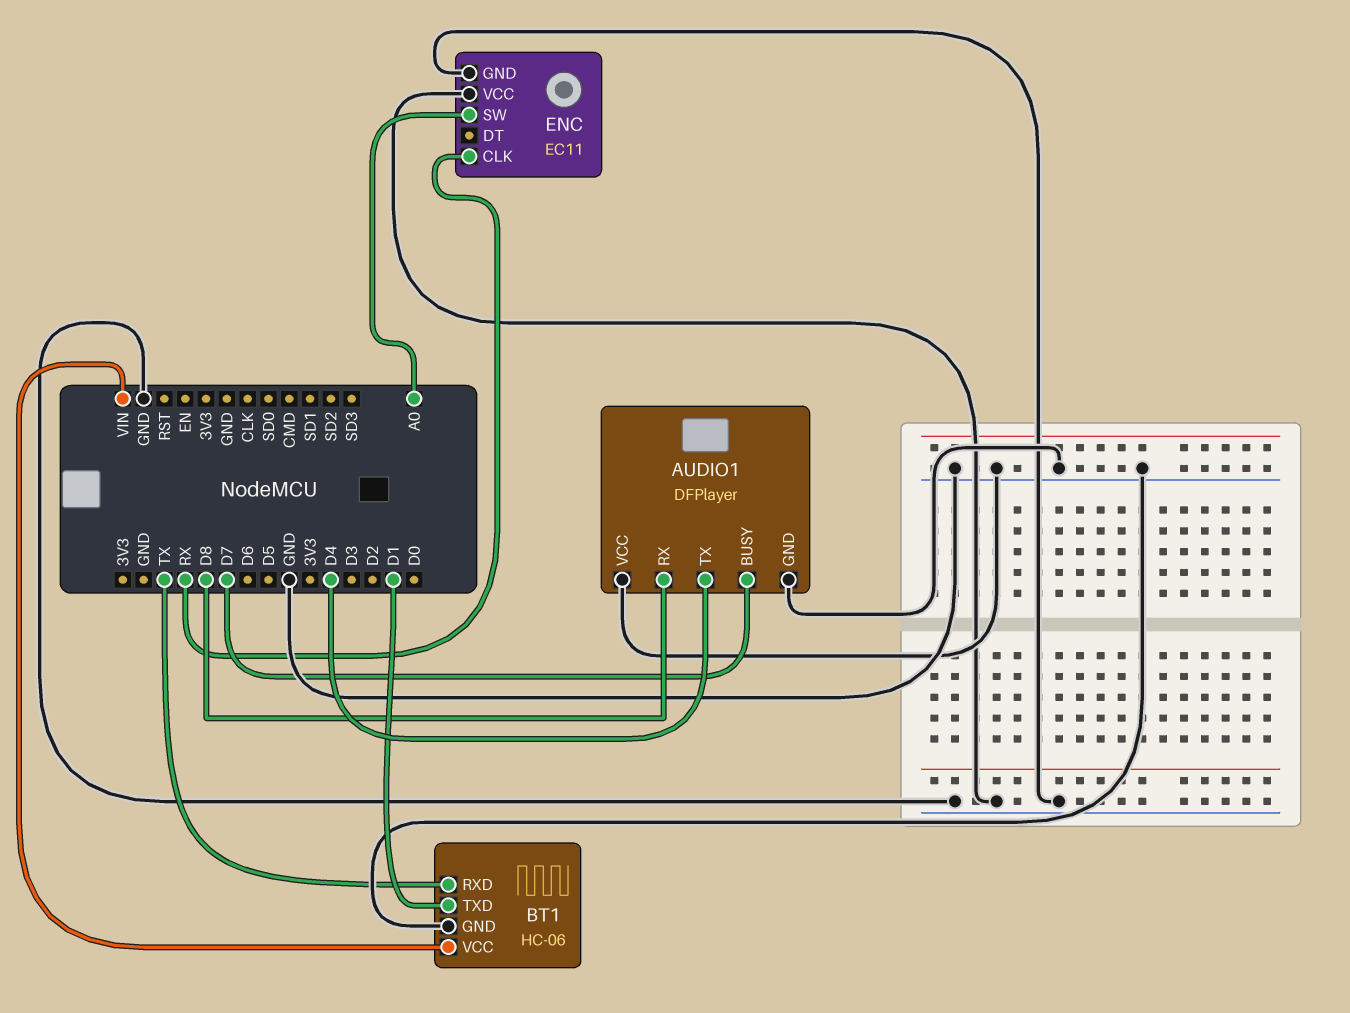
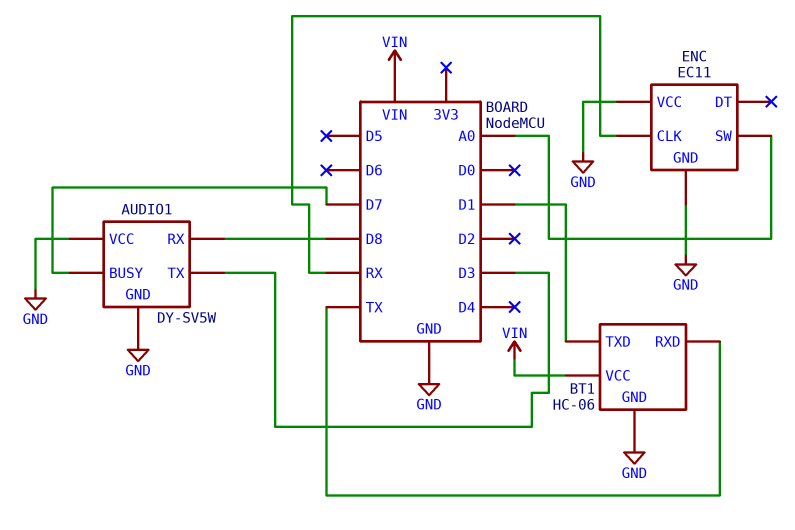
AUDIO1: DFPlayer -> DY-SV5W
AUDIO1 pin TX: D4 -> D3

